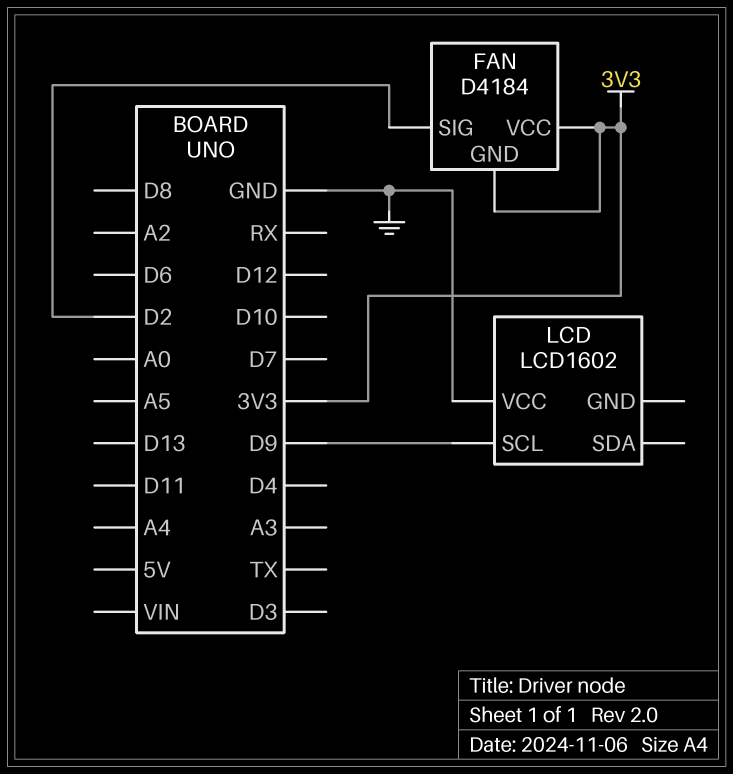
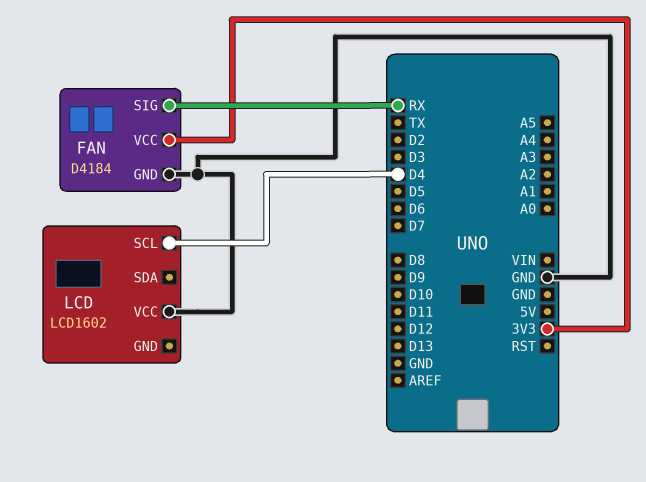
FAN pin GND: 3V3 -> GND
FAN pin SIG: D2 -> RX
LCD pin SCL: D9 -> D4

